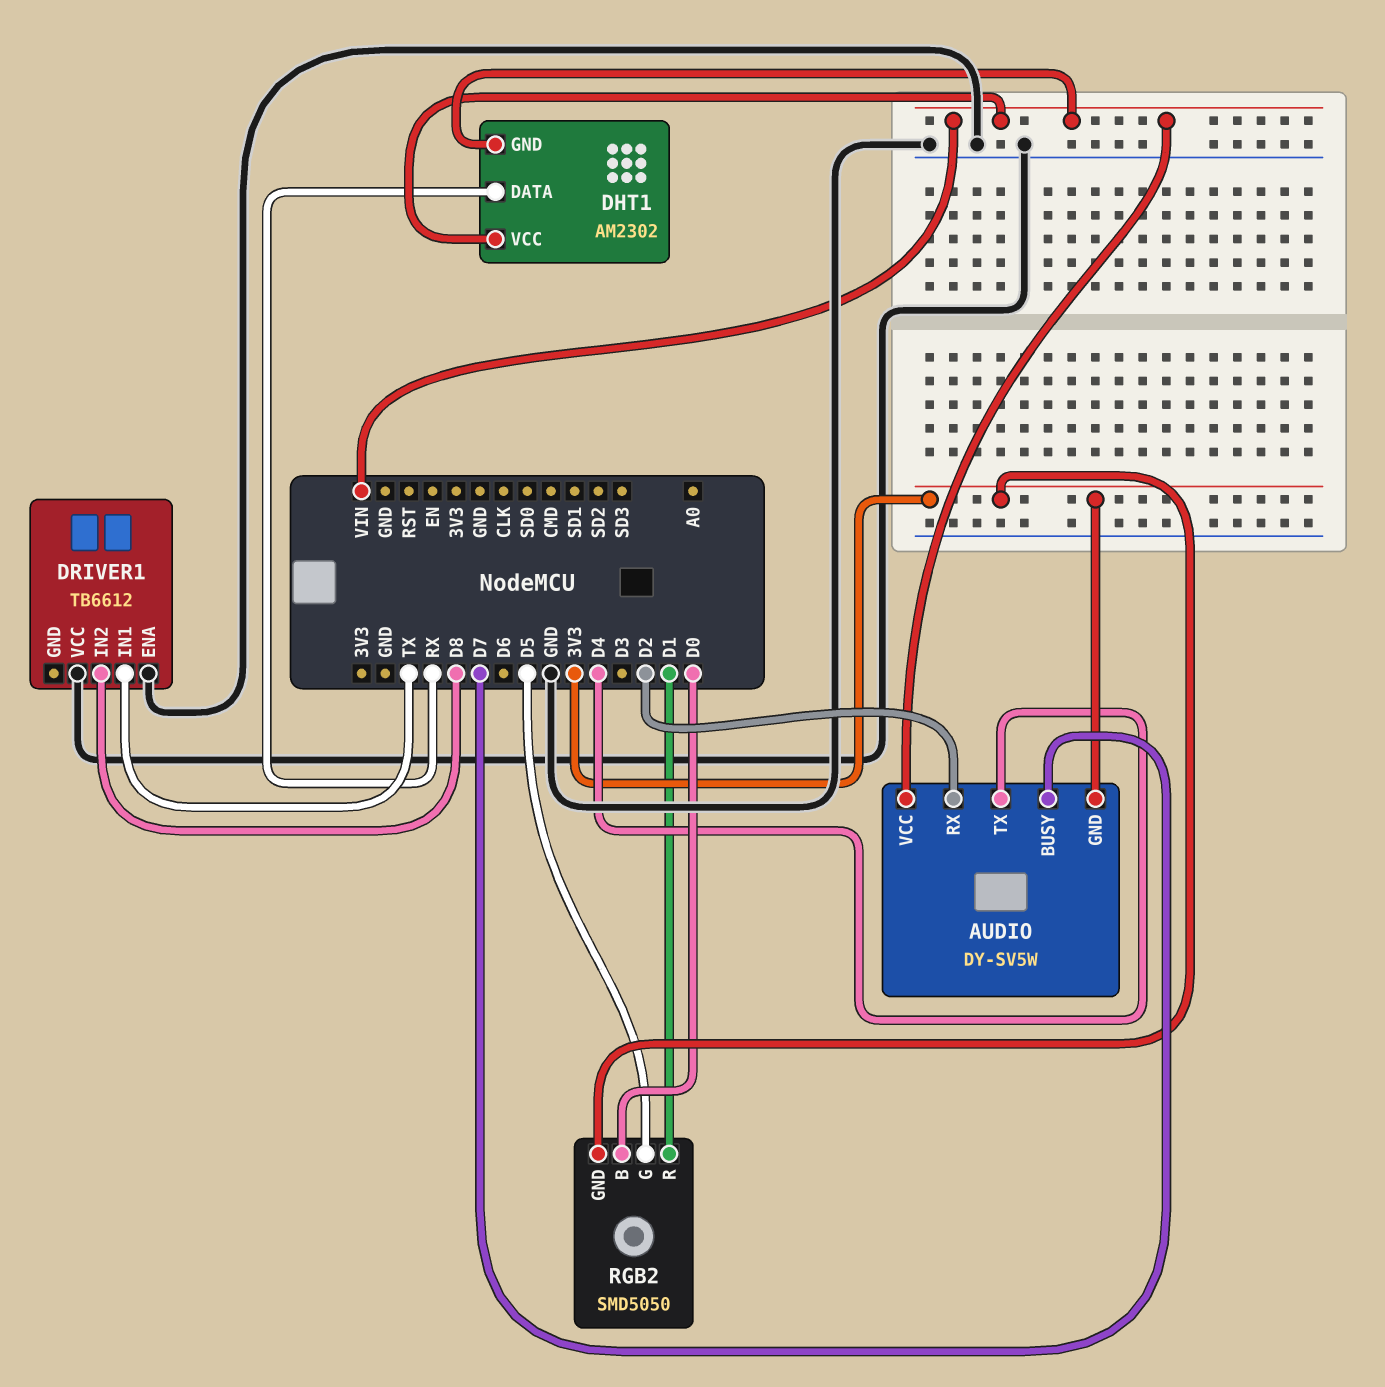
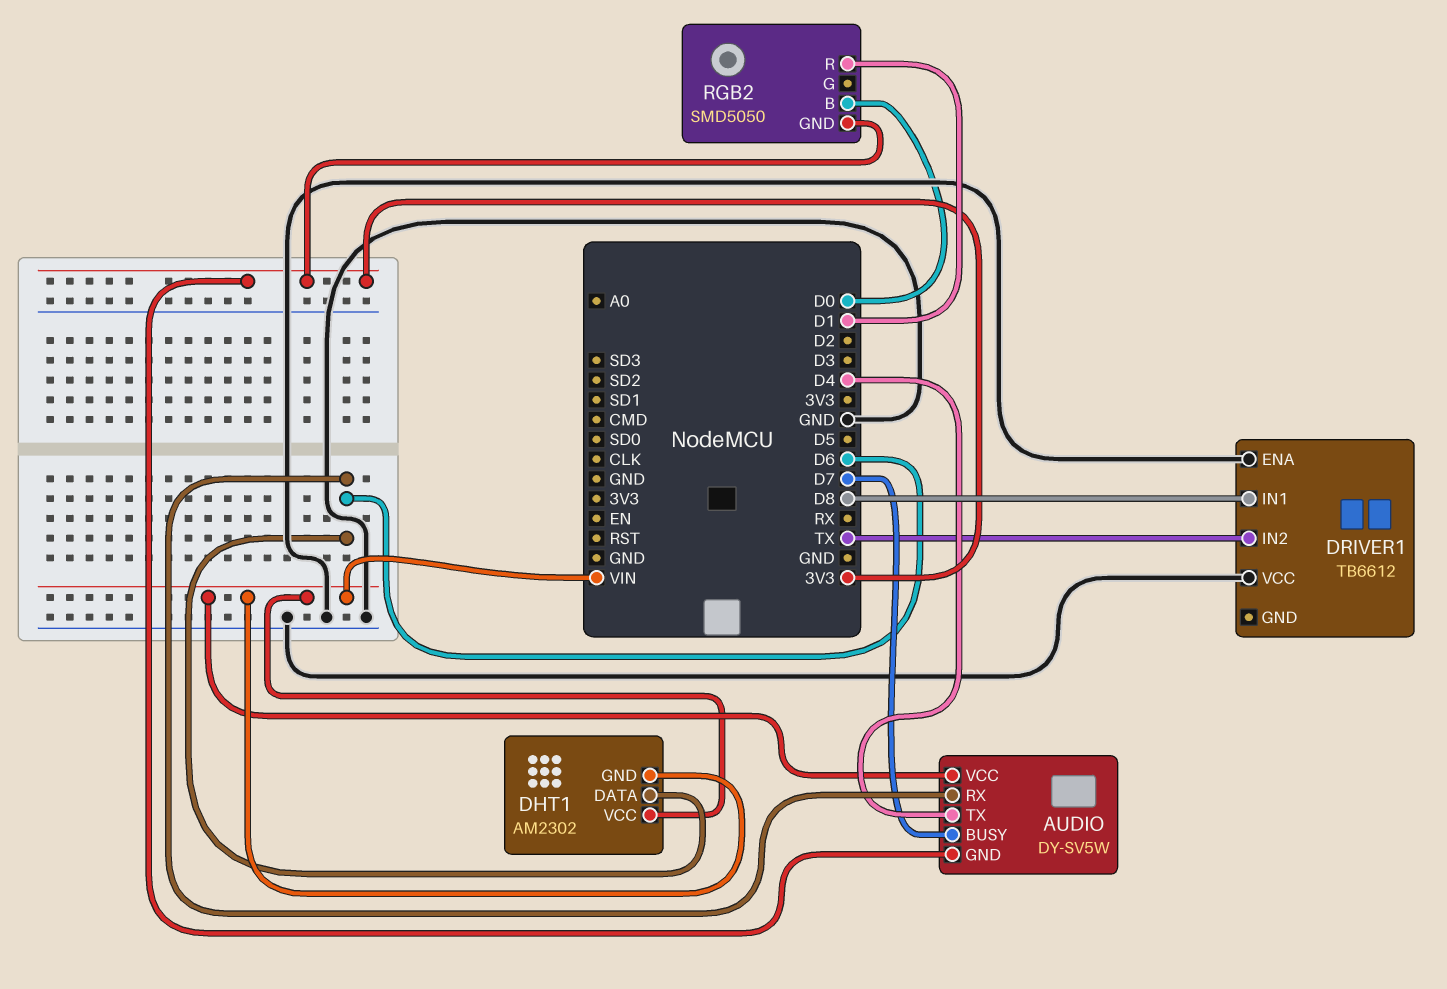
AUDIO pin RX: D2 -> D6
DHT1 pin DATA: RX -> D6
DRIVER1 pin IN1: TX -> D8
DRIVER1 pin IN2: D8 -> TX
RGB2 pin G: D5 -> none

